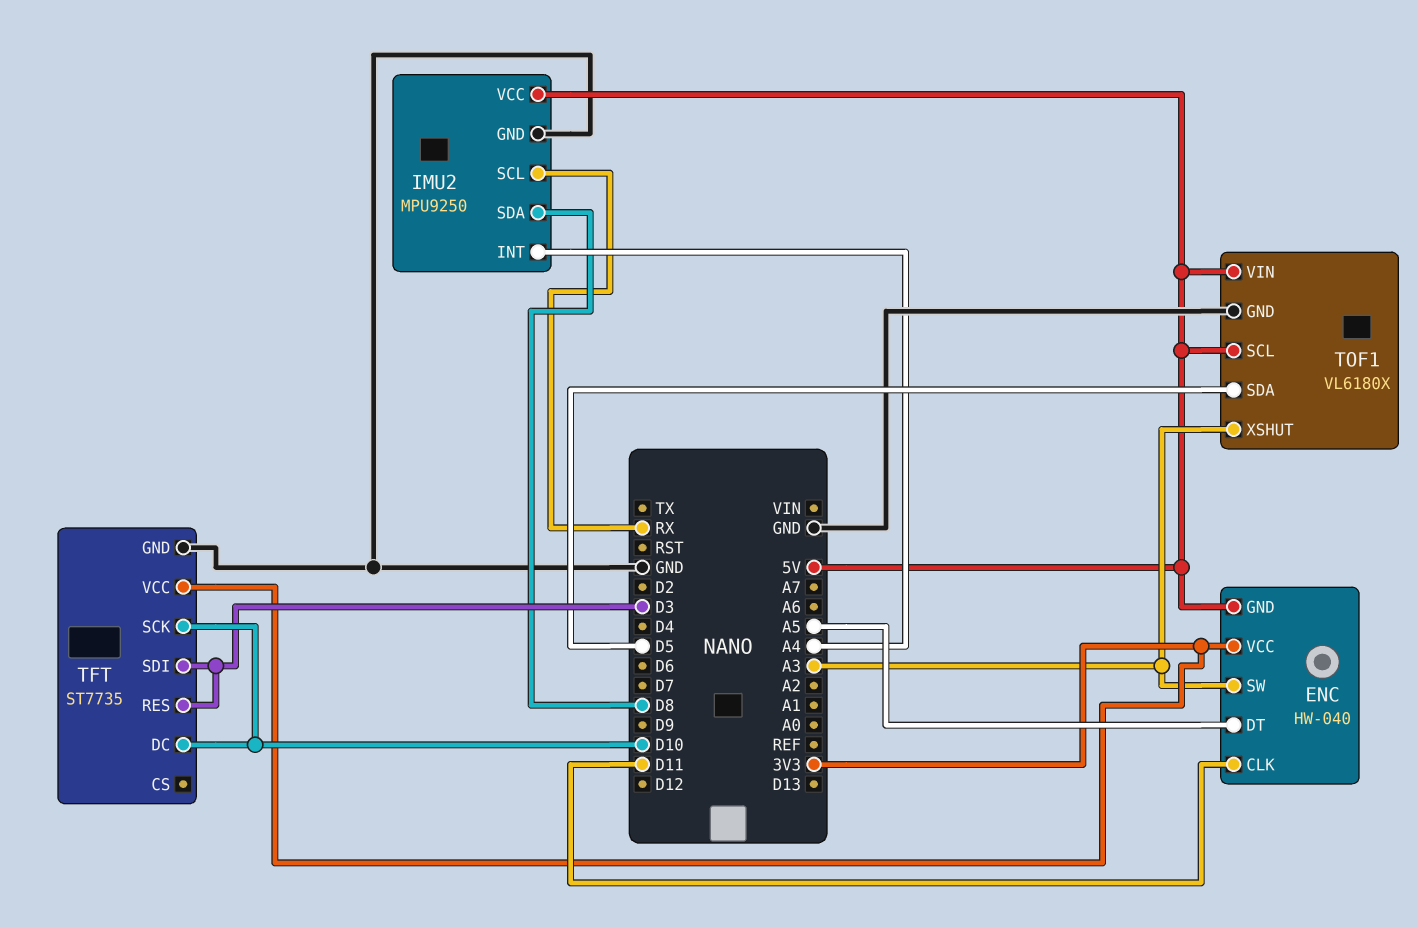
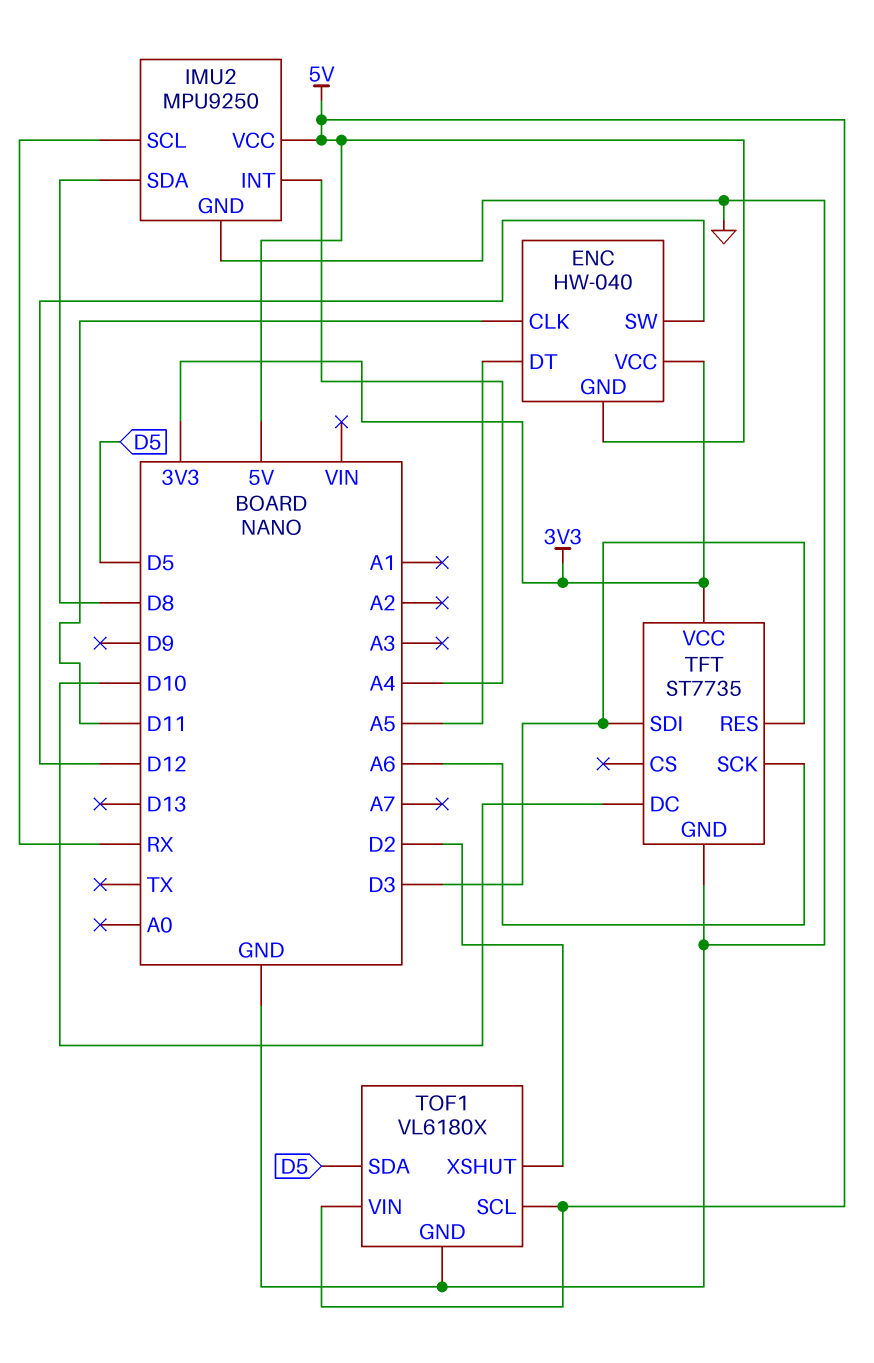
ENC pin SW: A3 -> D12
TFT pin SCK: D10 -> A6
TOF1 pin XSHUT: A3 -> D2

